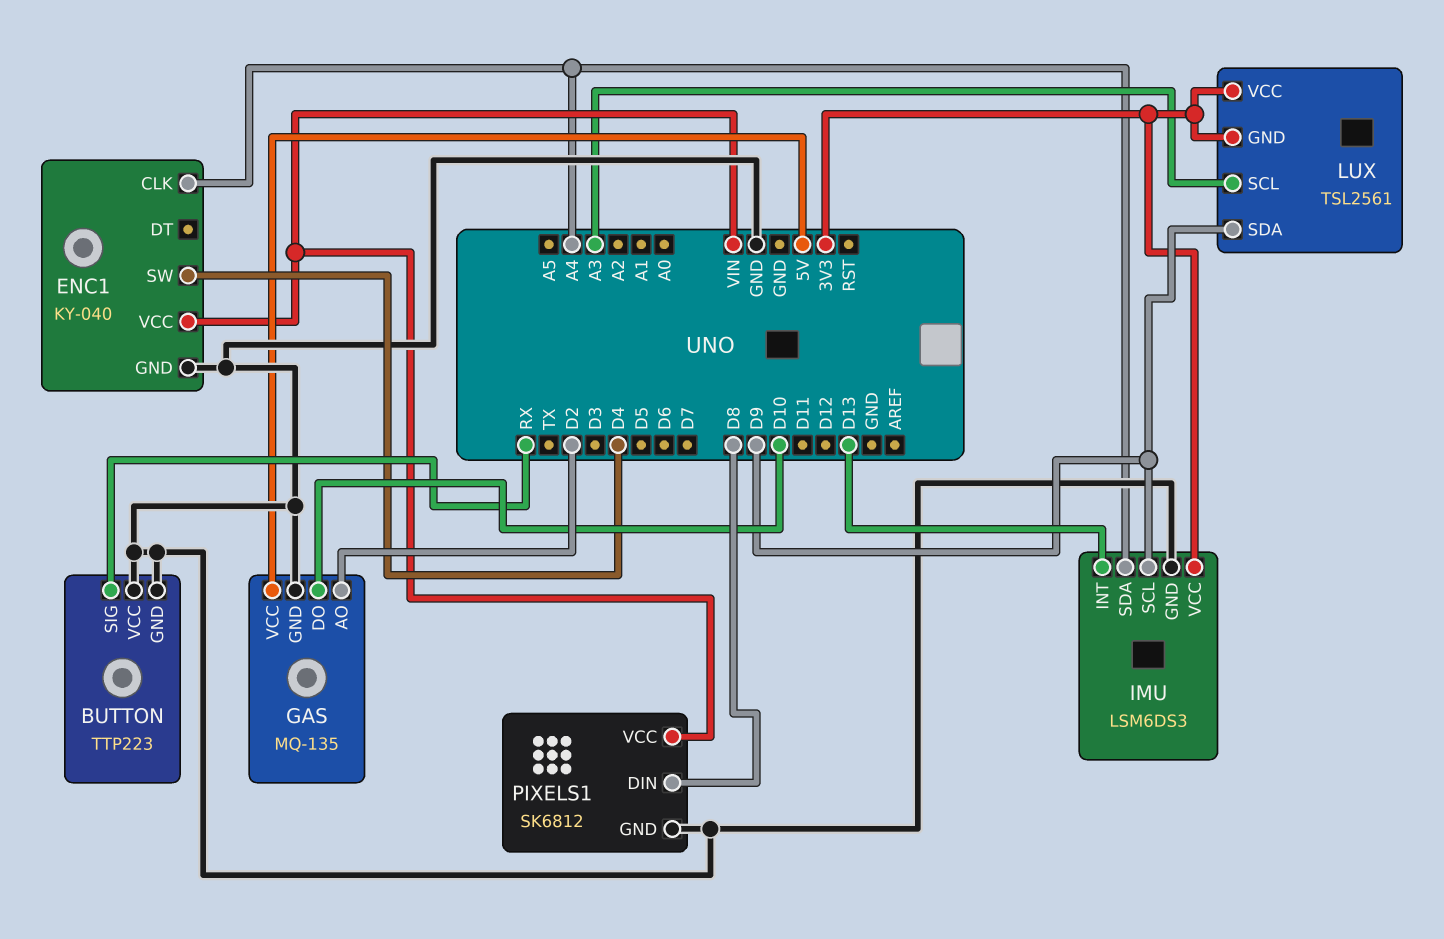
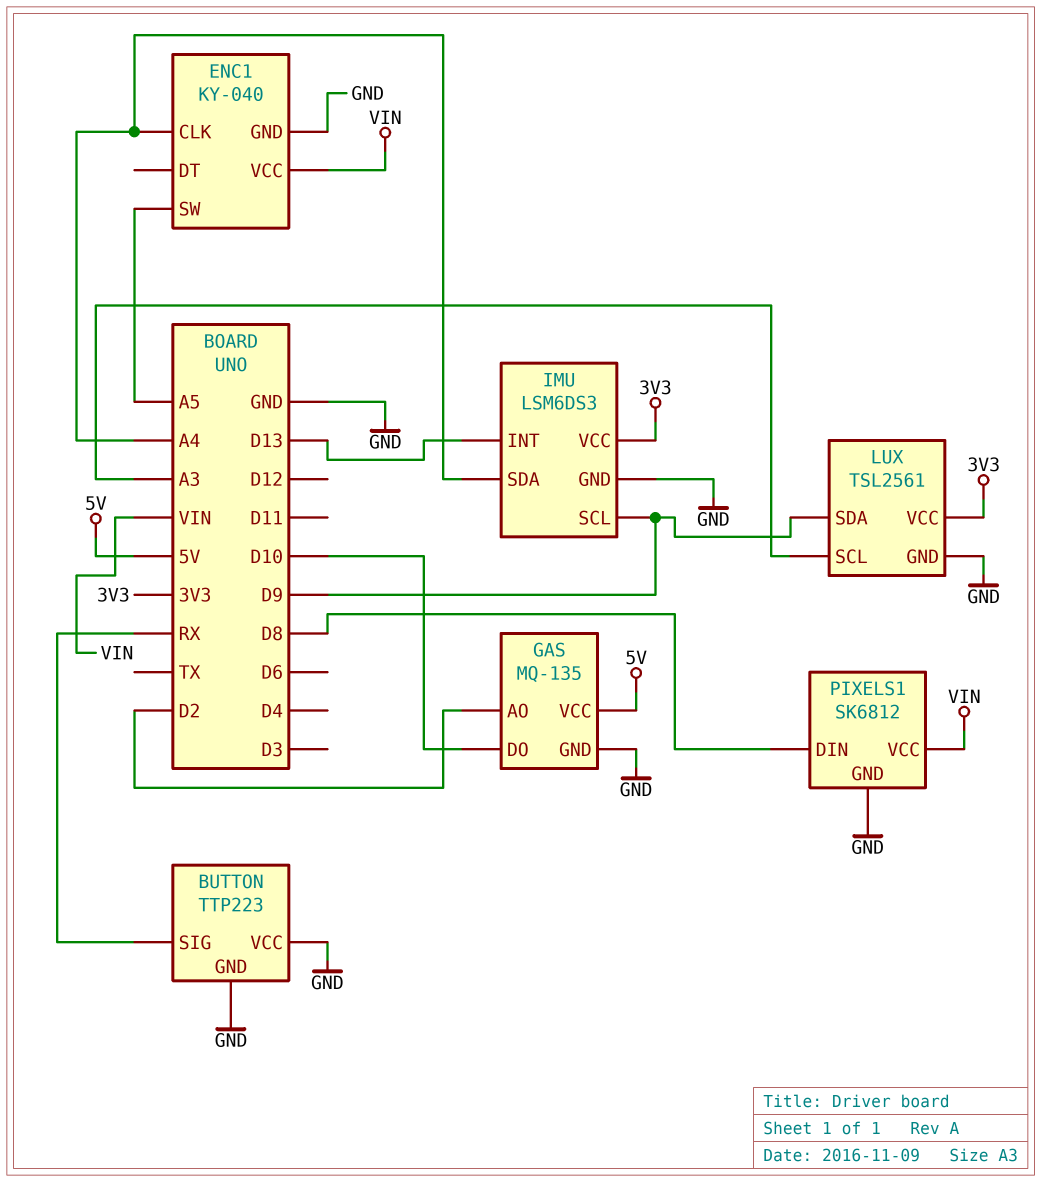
ENC1 pin SW: D4 -> A5
LUX pin GND: 3V3 -> GND

